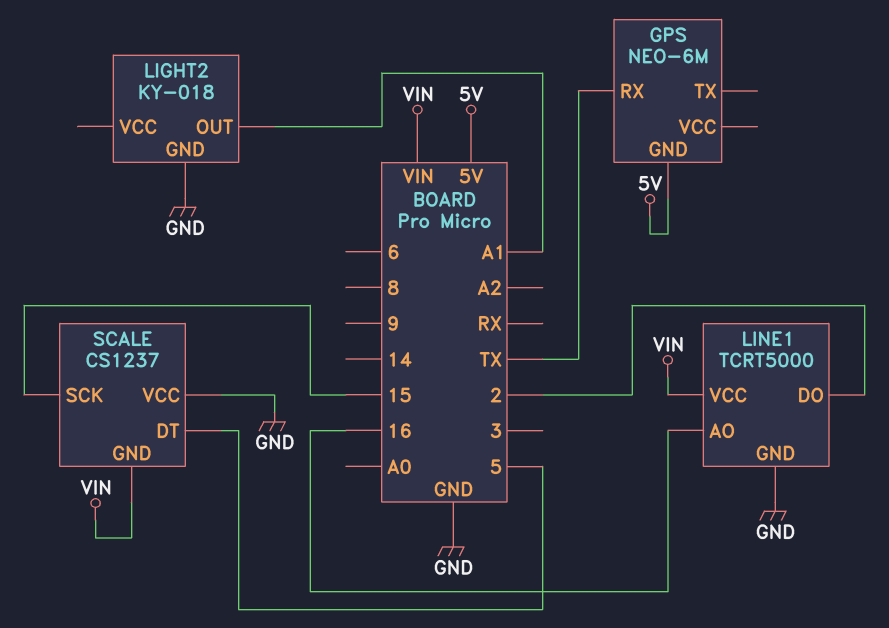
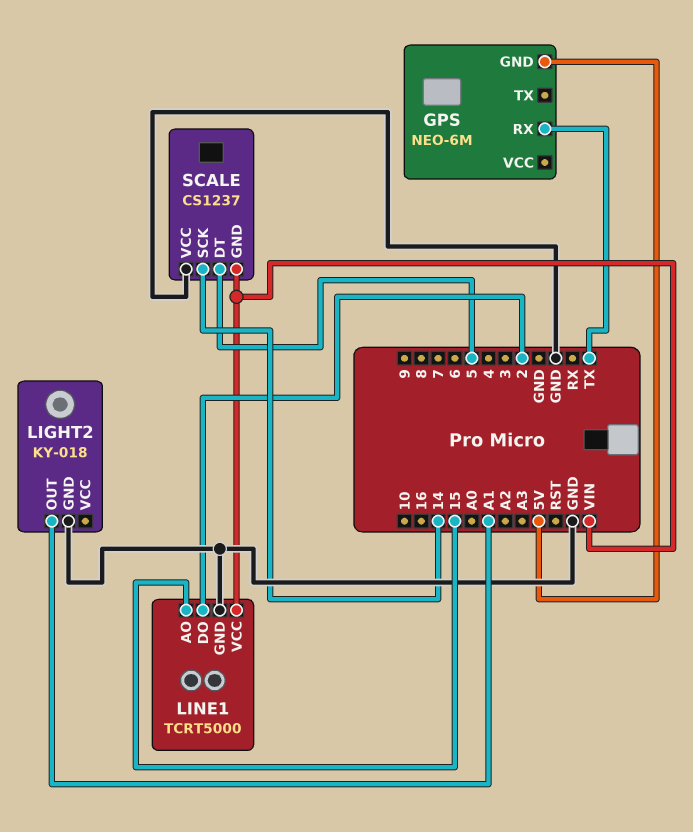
LINE1 pin AO: 16 -> 15
SCALE pin SCK: 15 -> 14

